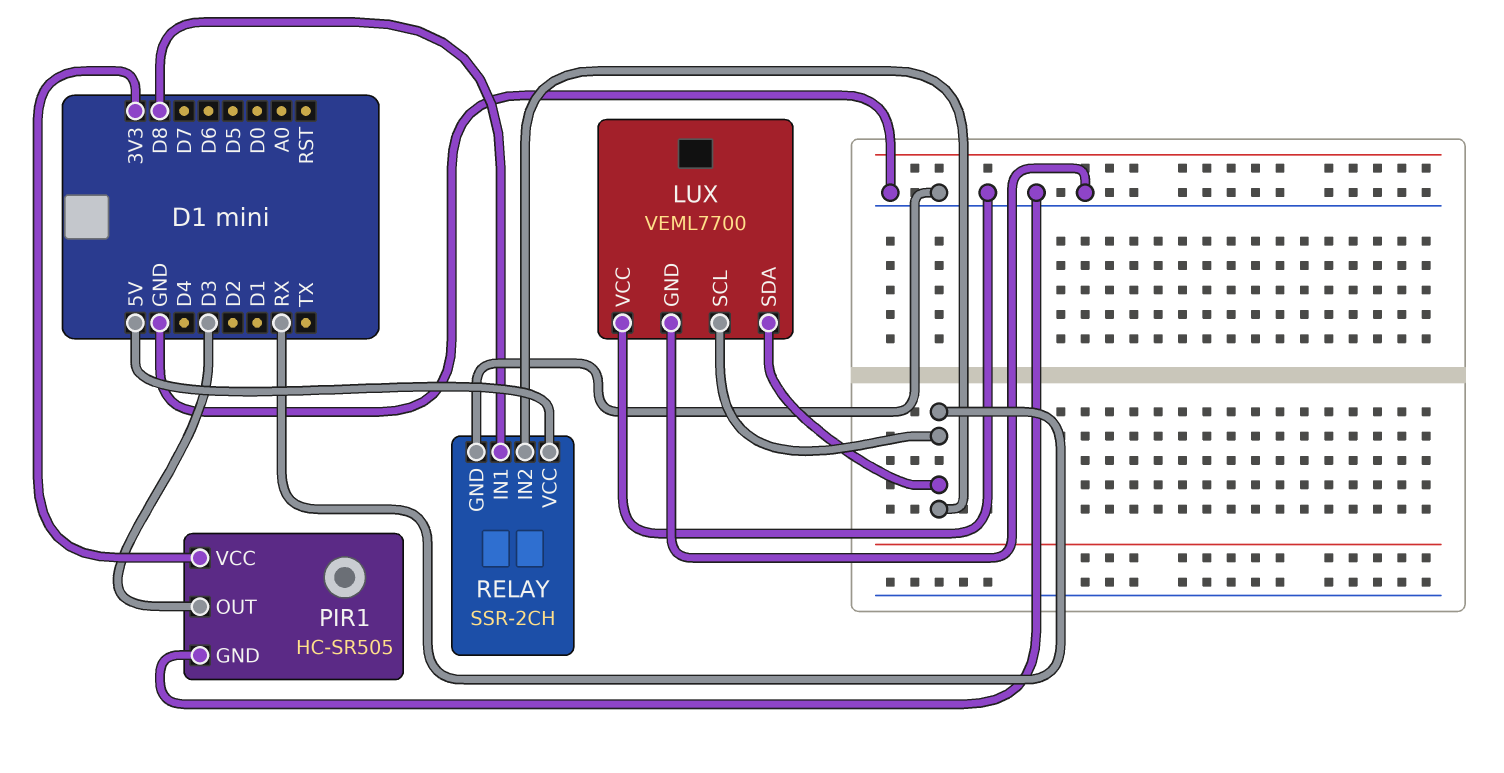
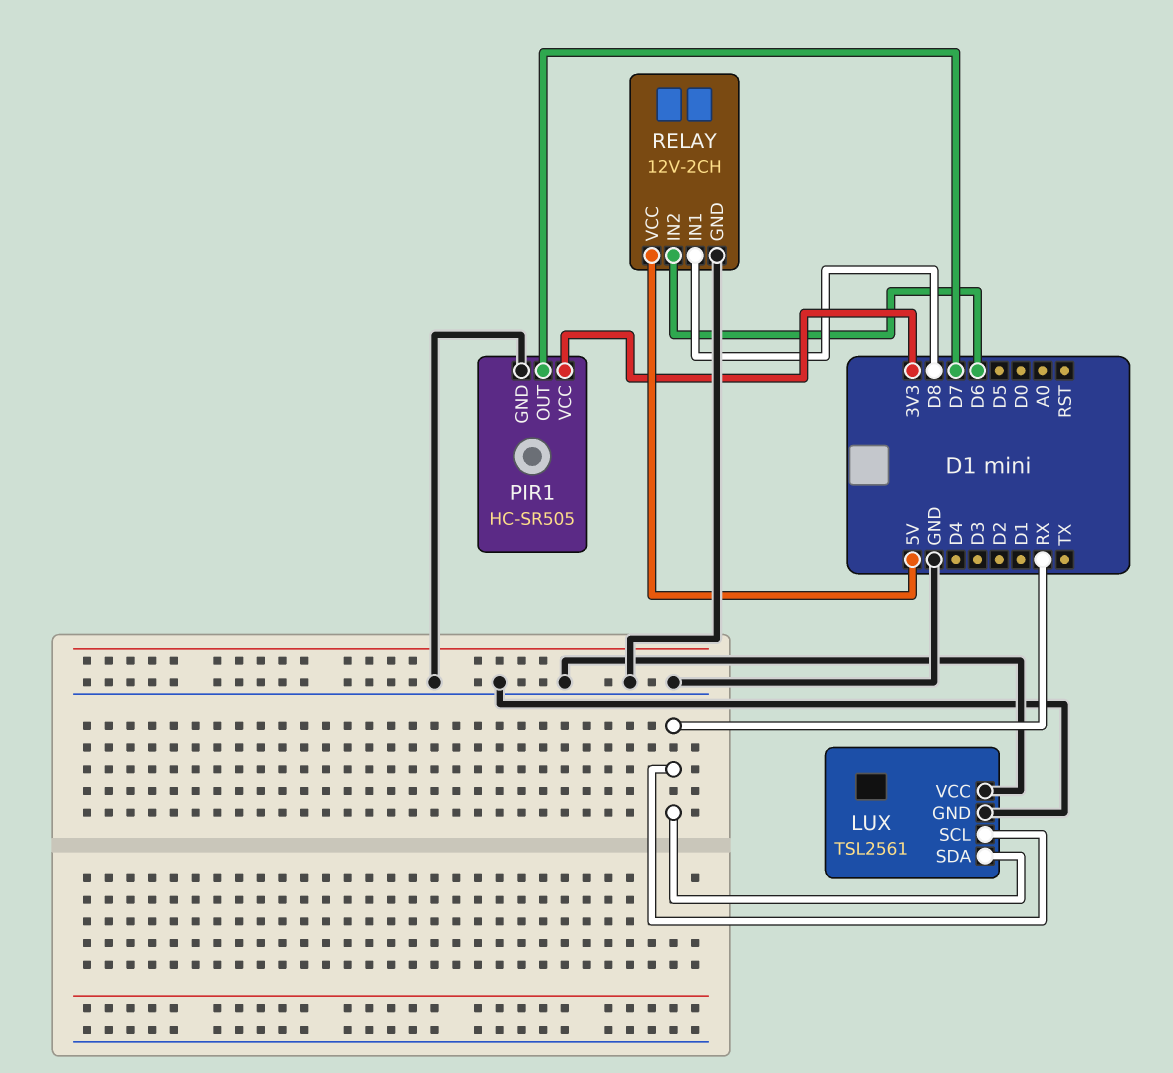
LUX: VEML7700 -> TSL2561
PIR1 pin OUT: D3 -> D7
RELAY: SSR-2CH -> 12V-2CH
RELAY pin IN2: RX -> D6

